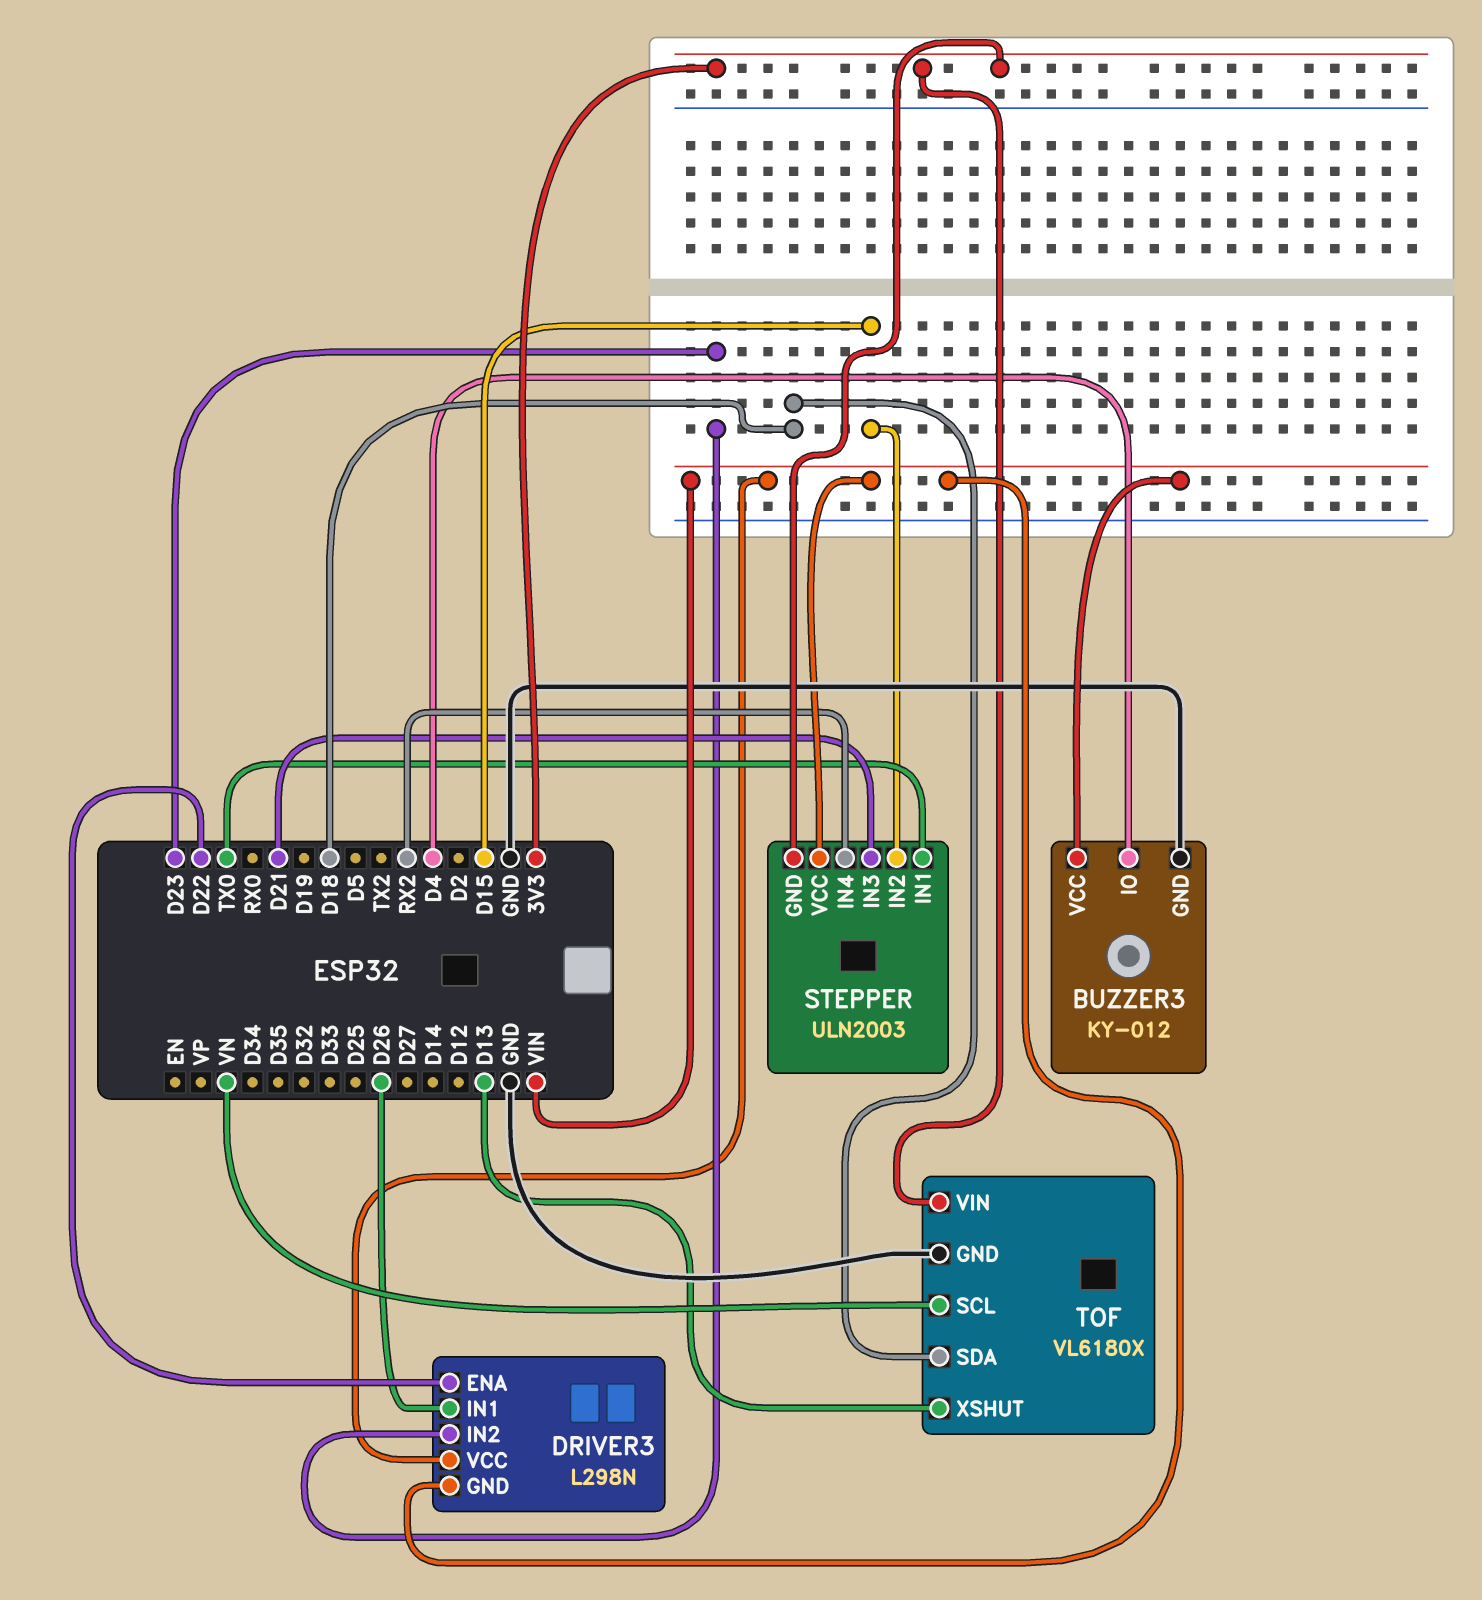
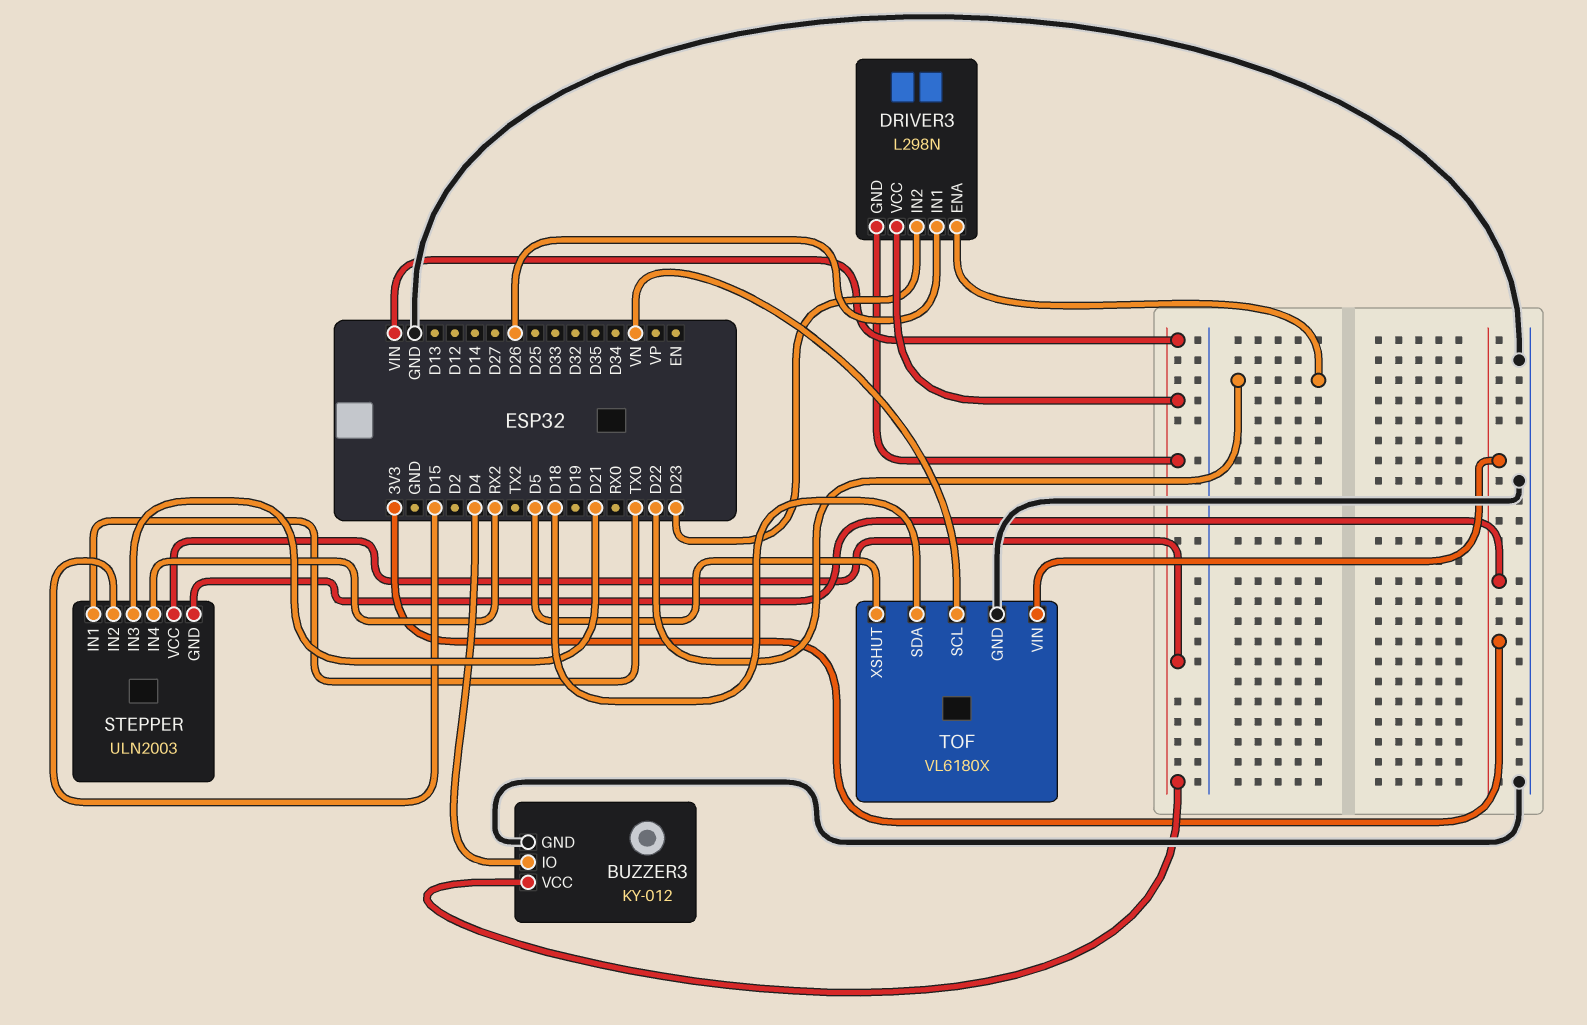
TOF pin XSHUT: D13 -> D5

